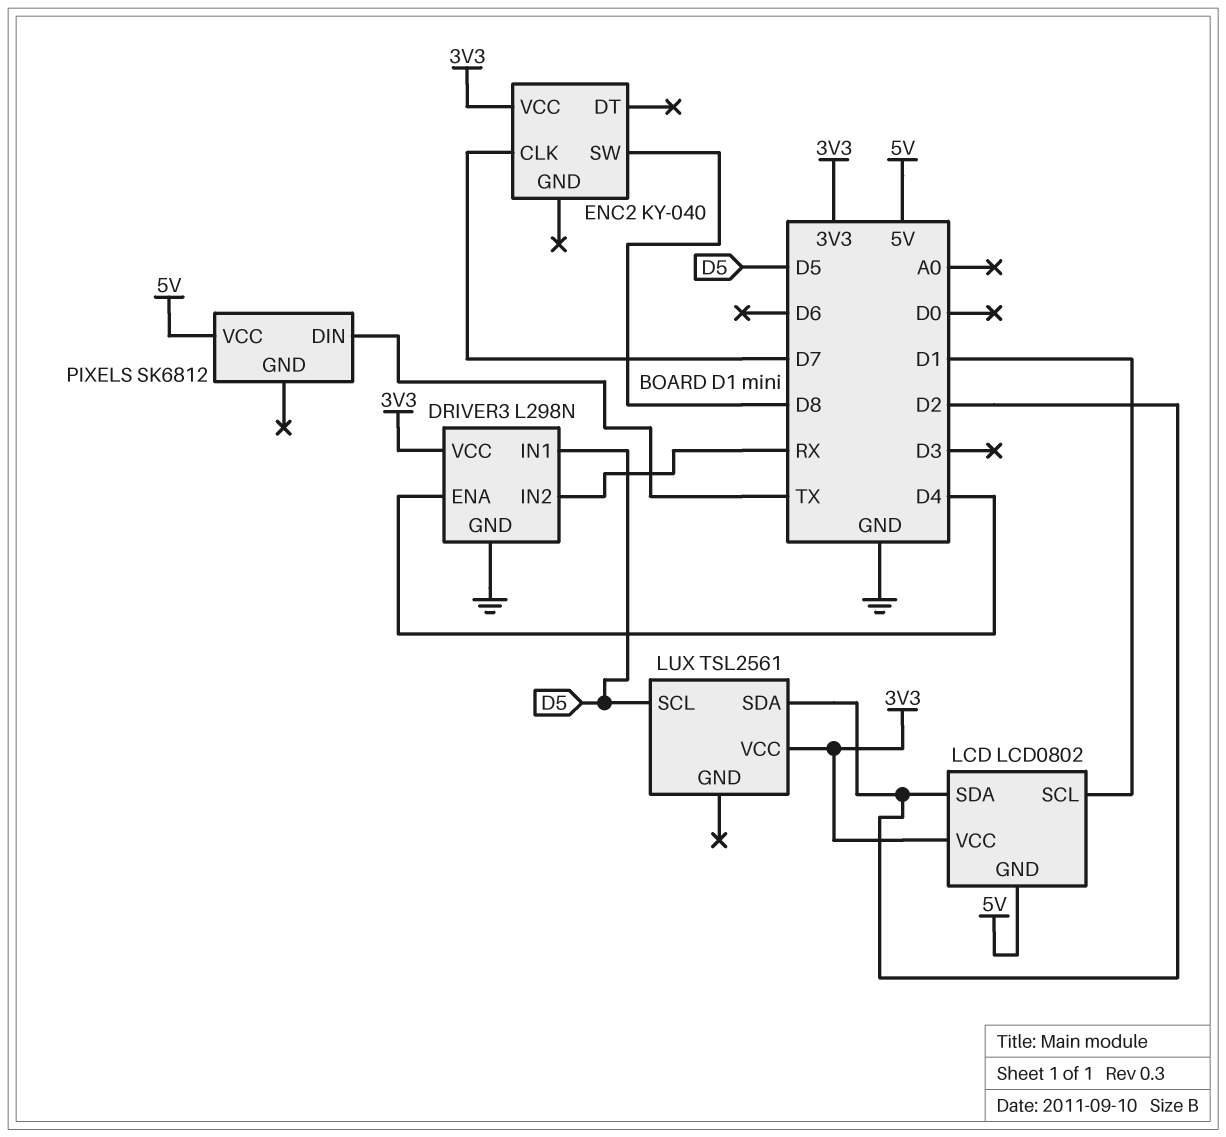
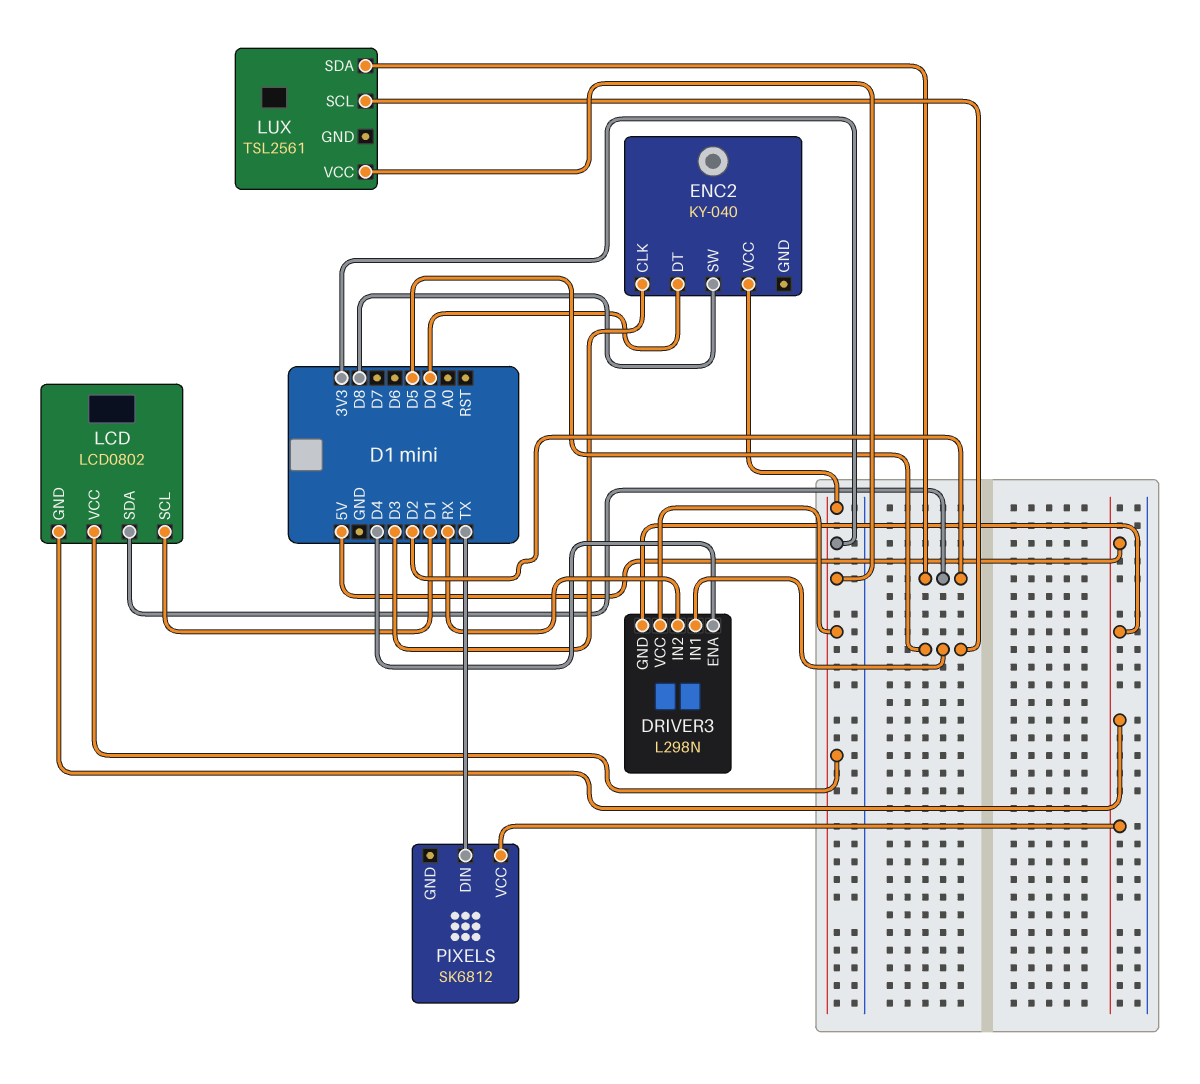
DRIVER3 pin GND: GND -> 5V
ENC2 pin CLK: D7 -> D3
ENC2 pin DT: none -> D0

